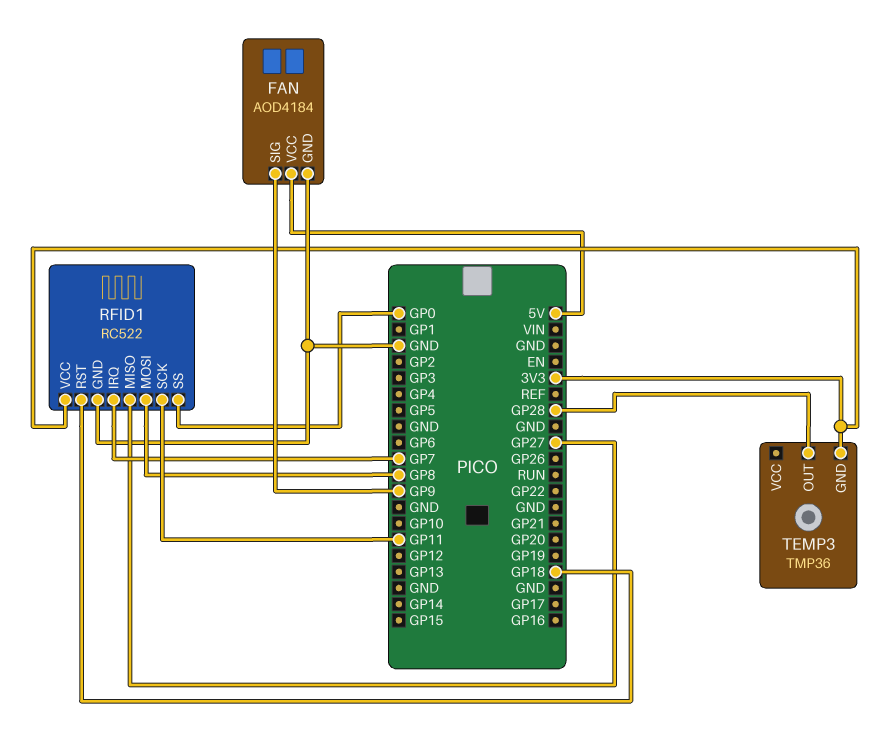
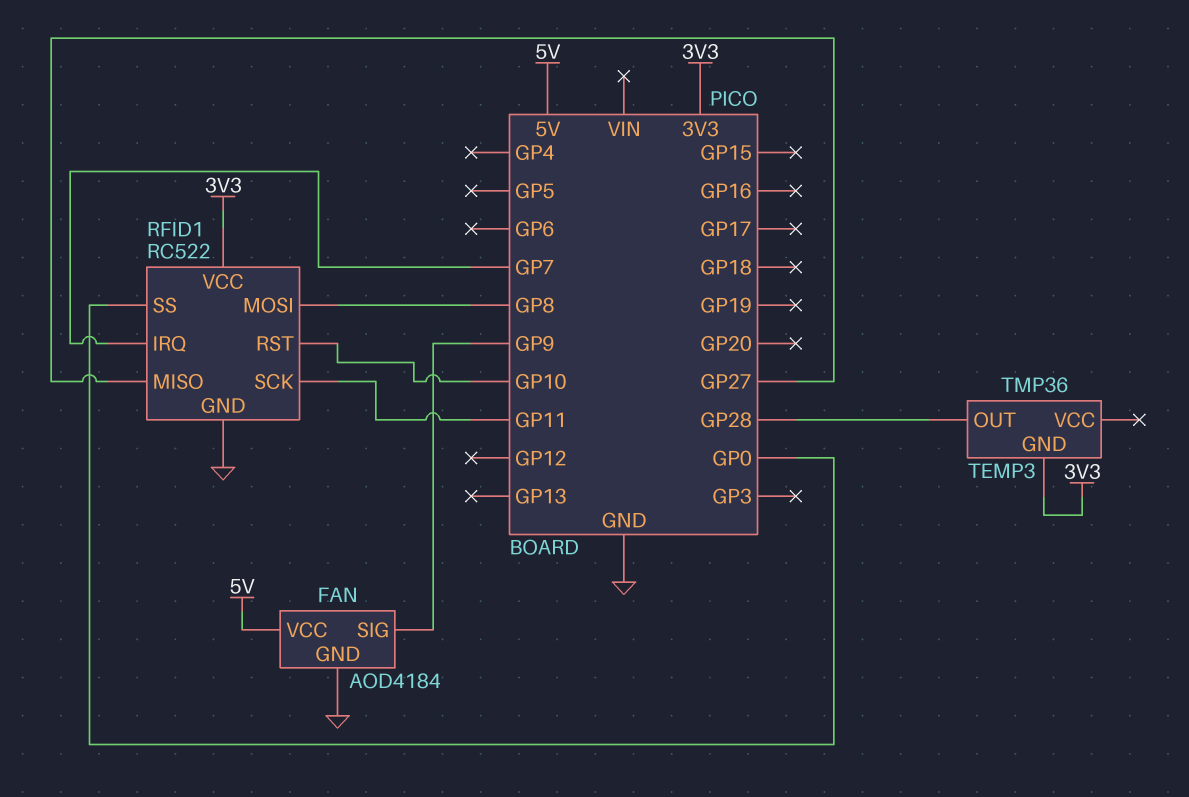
RFID1 pin RST: GP18 -> GP10

